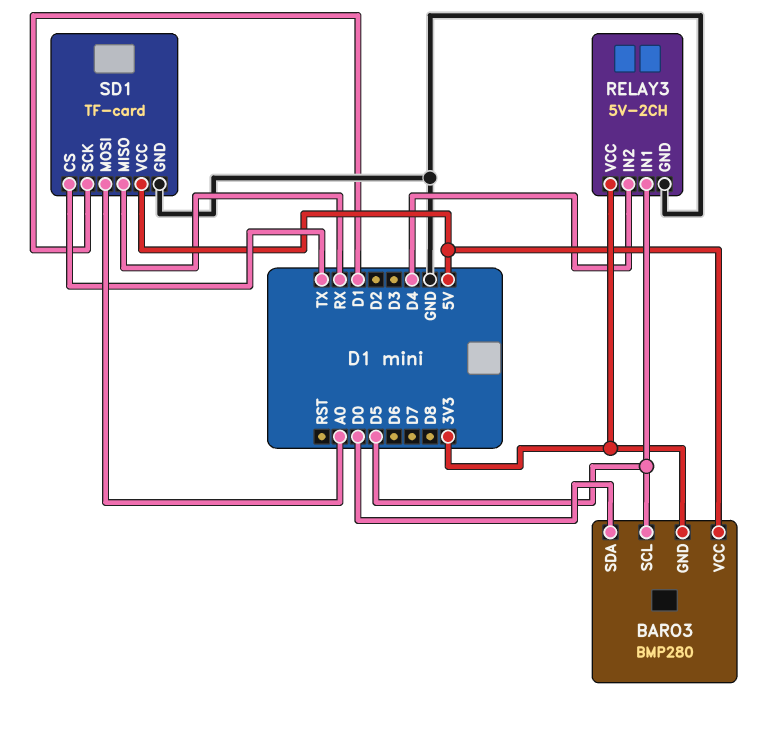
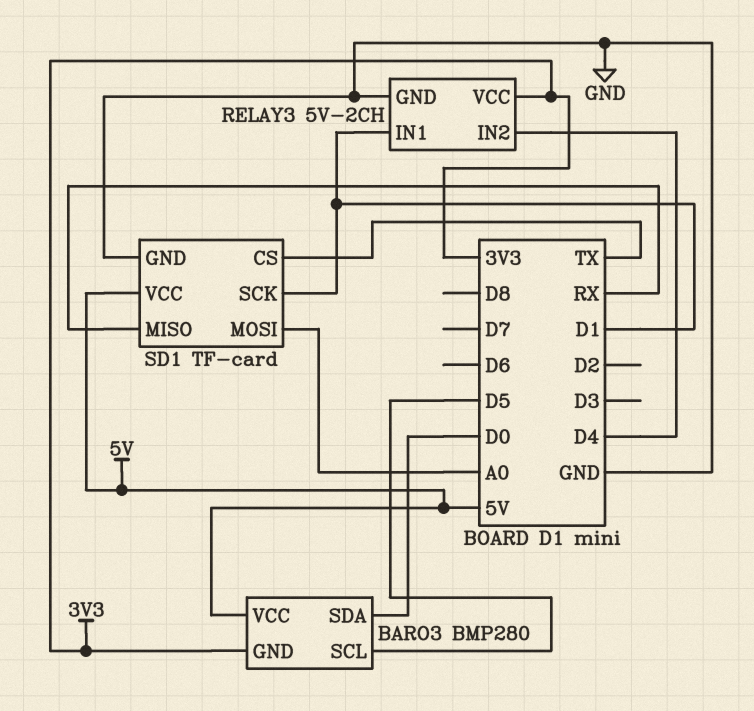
RELAY3 pin IN1: D5 -> D1

